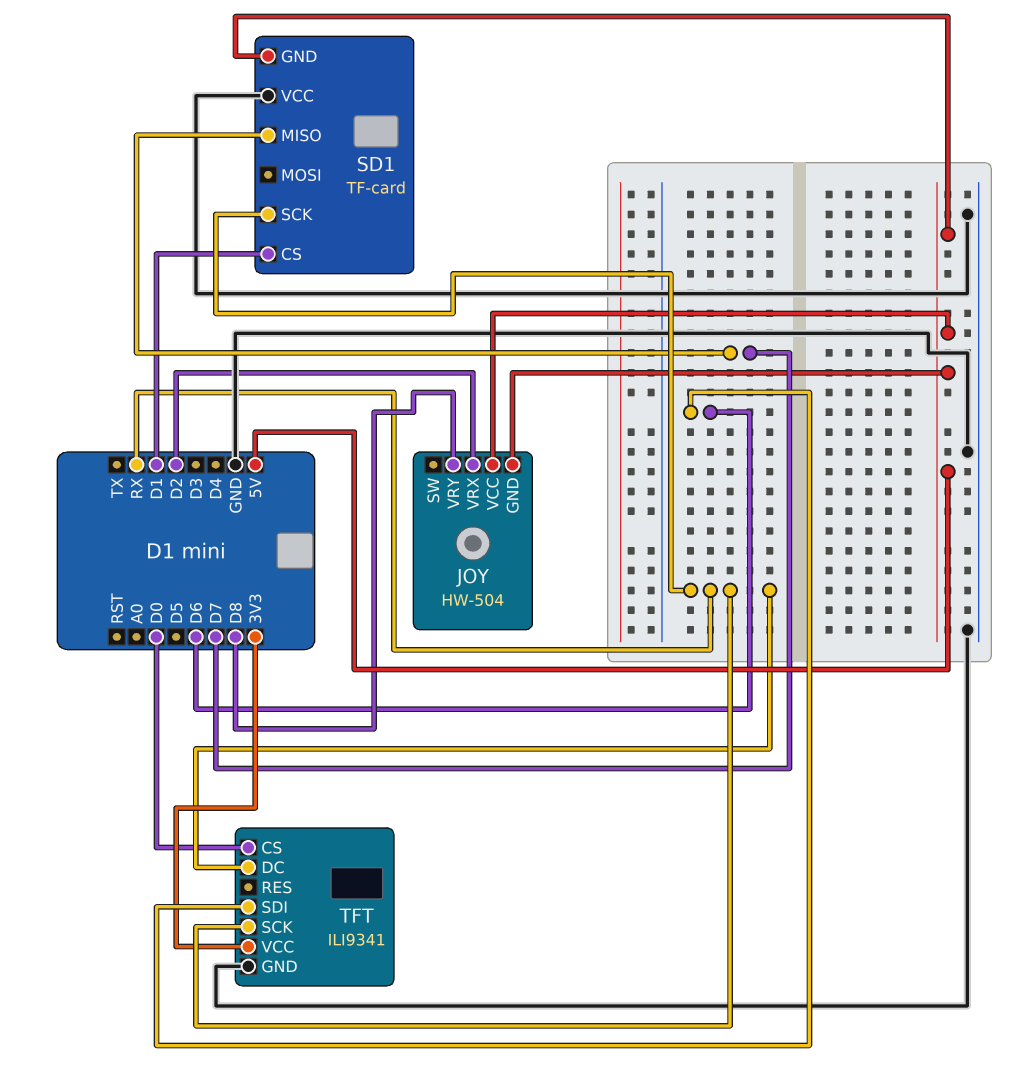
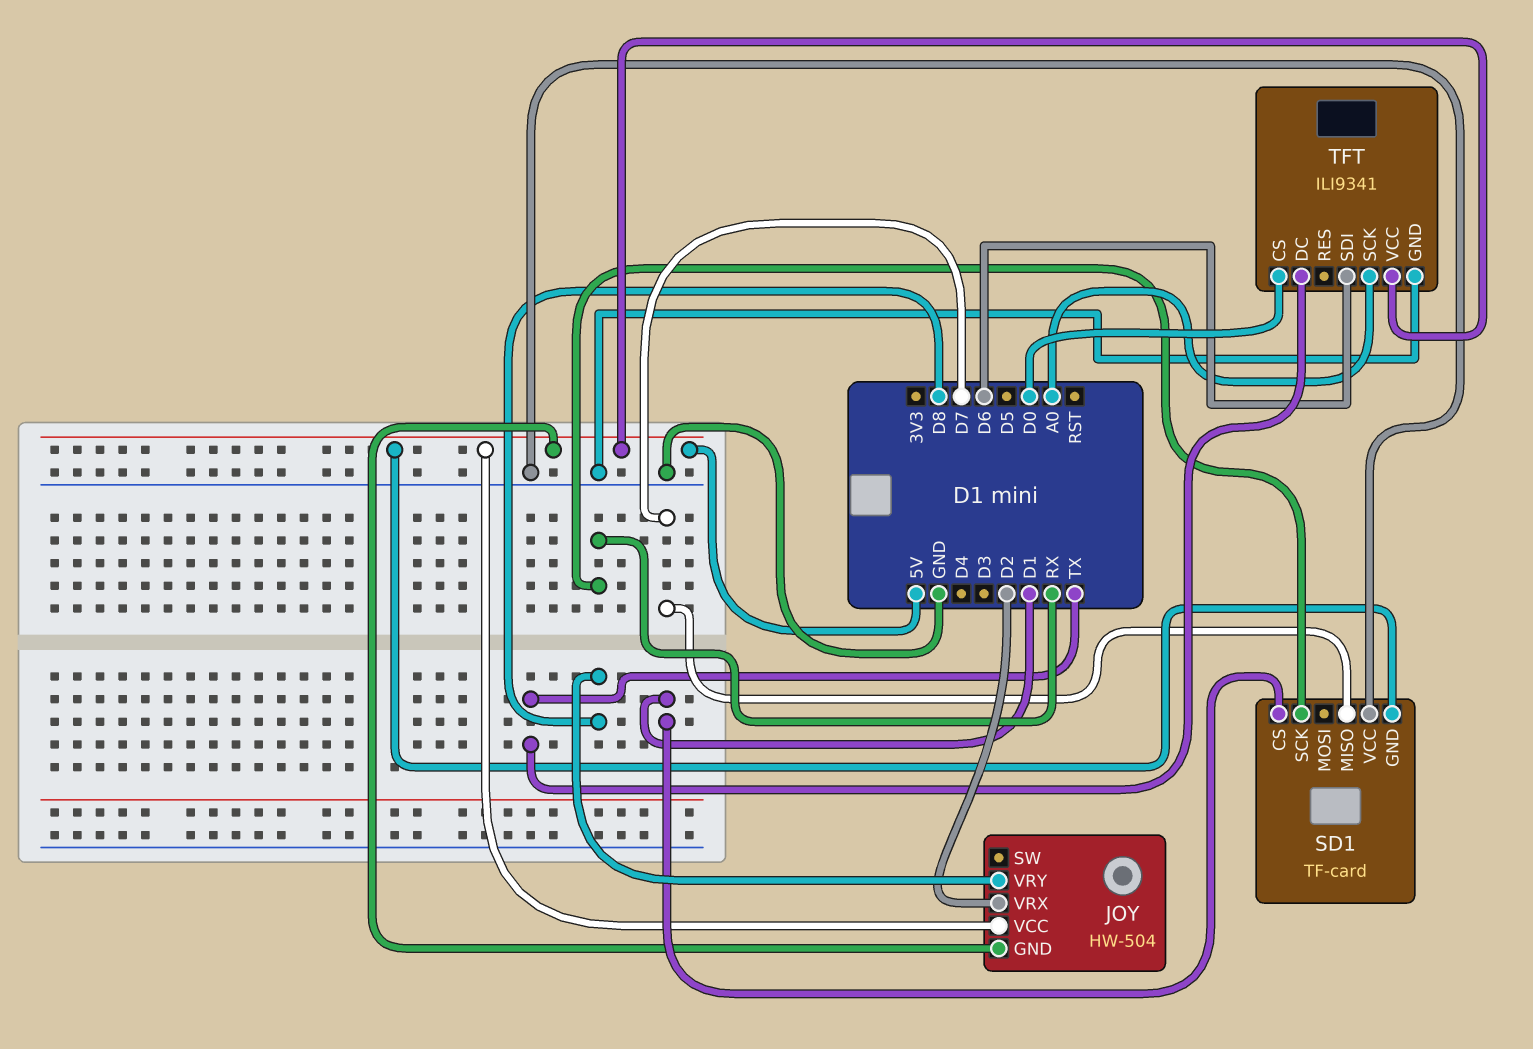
TFT pin DC: RX -> TX
TFT pin SCK: RX -> A0
TFT pin VCC: 3V3 -> 5V

